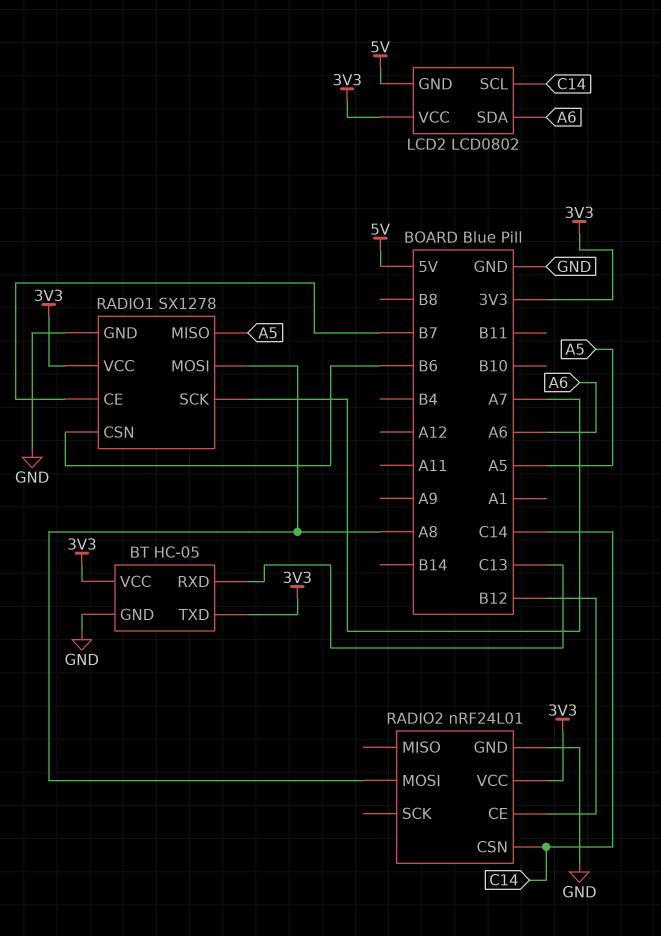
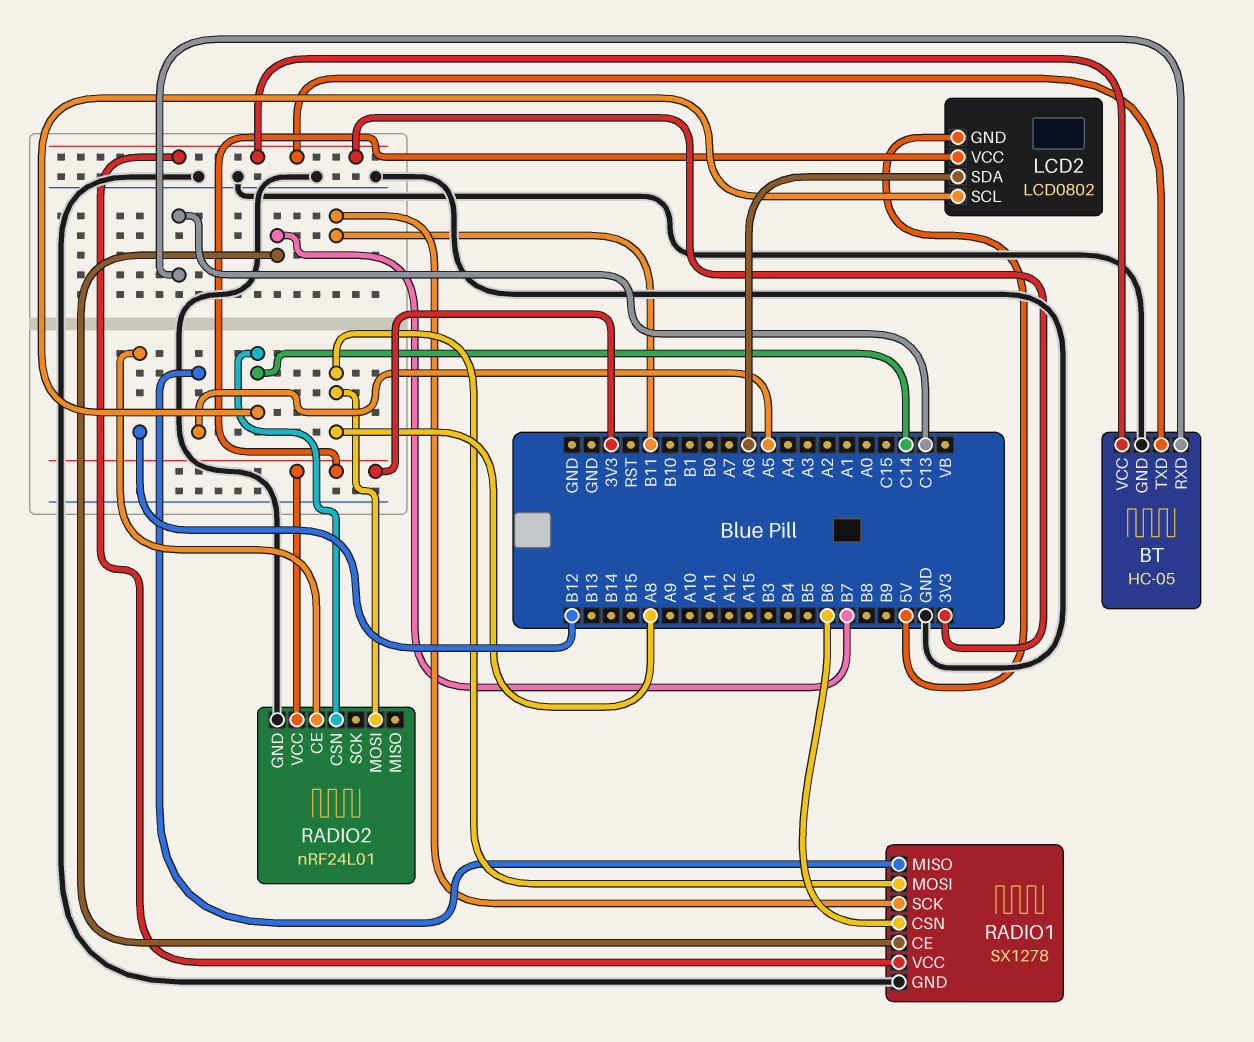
RADIO1 pin SCK: A7 -> B11

